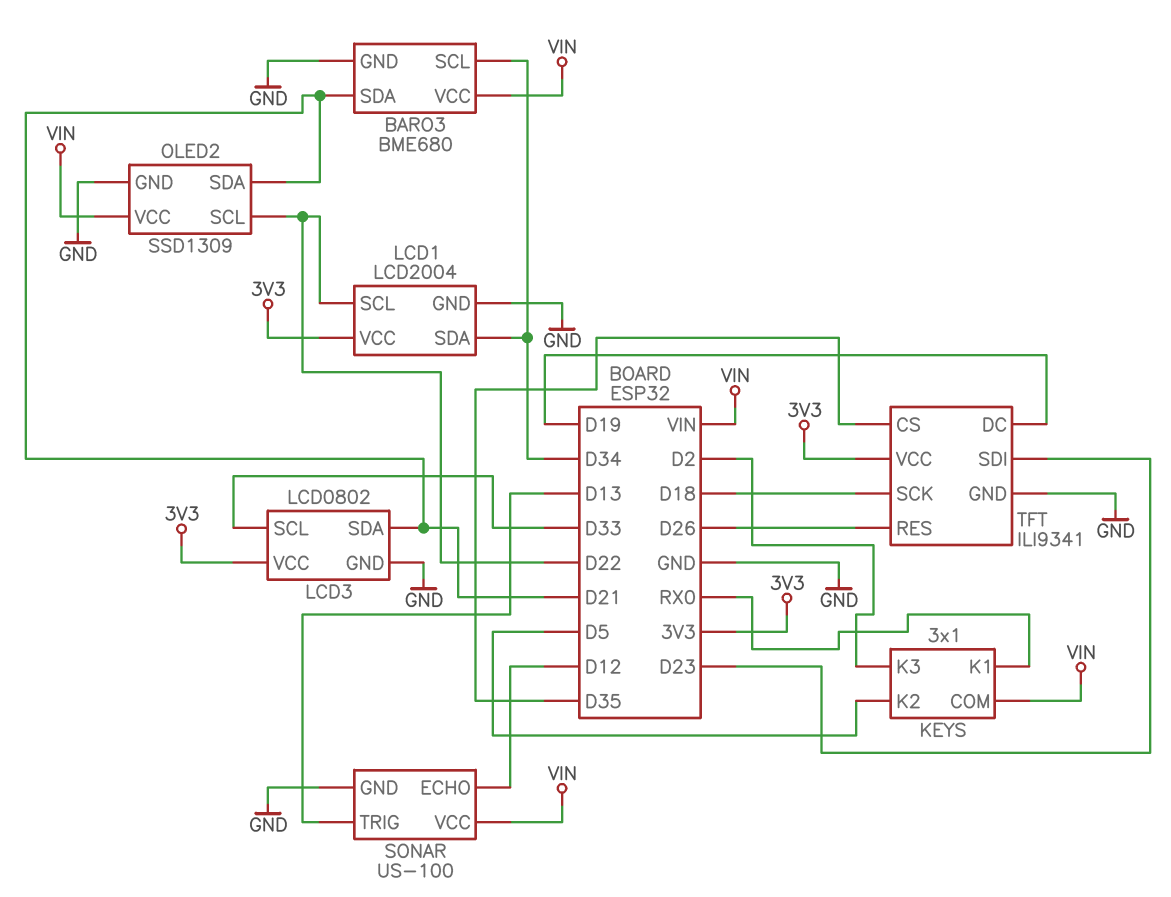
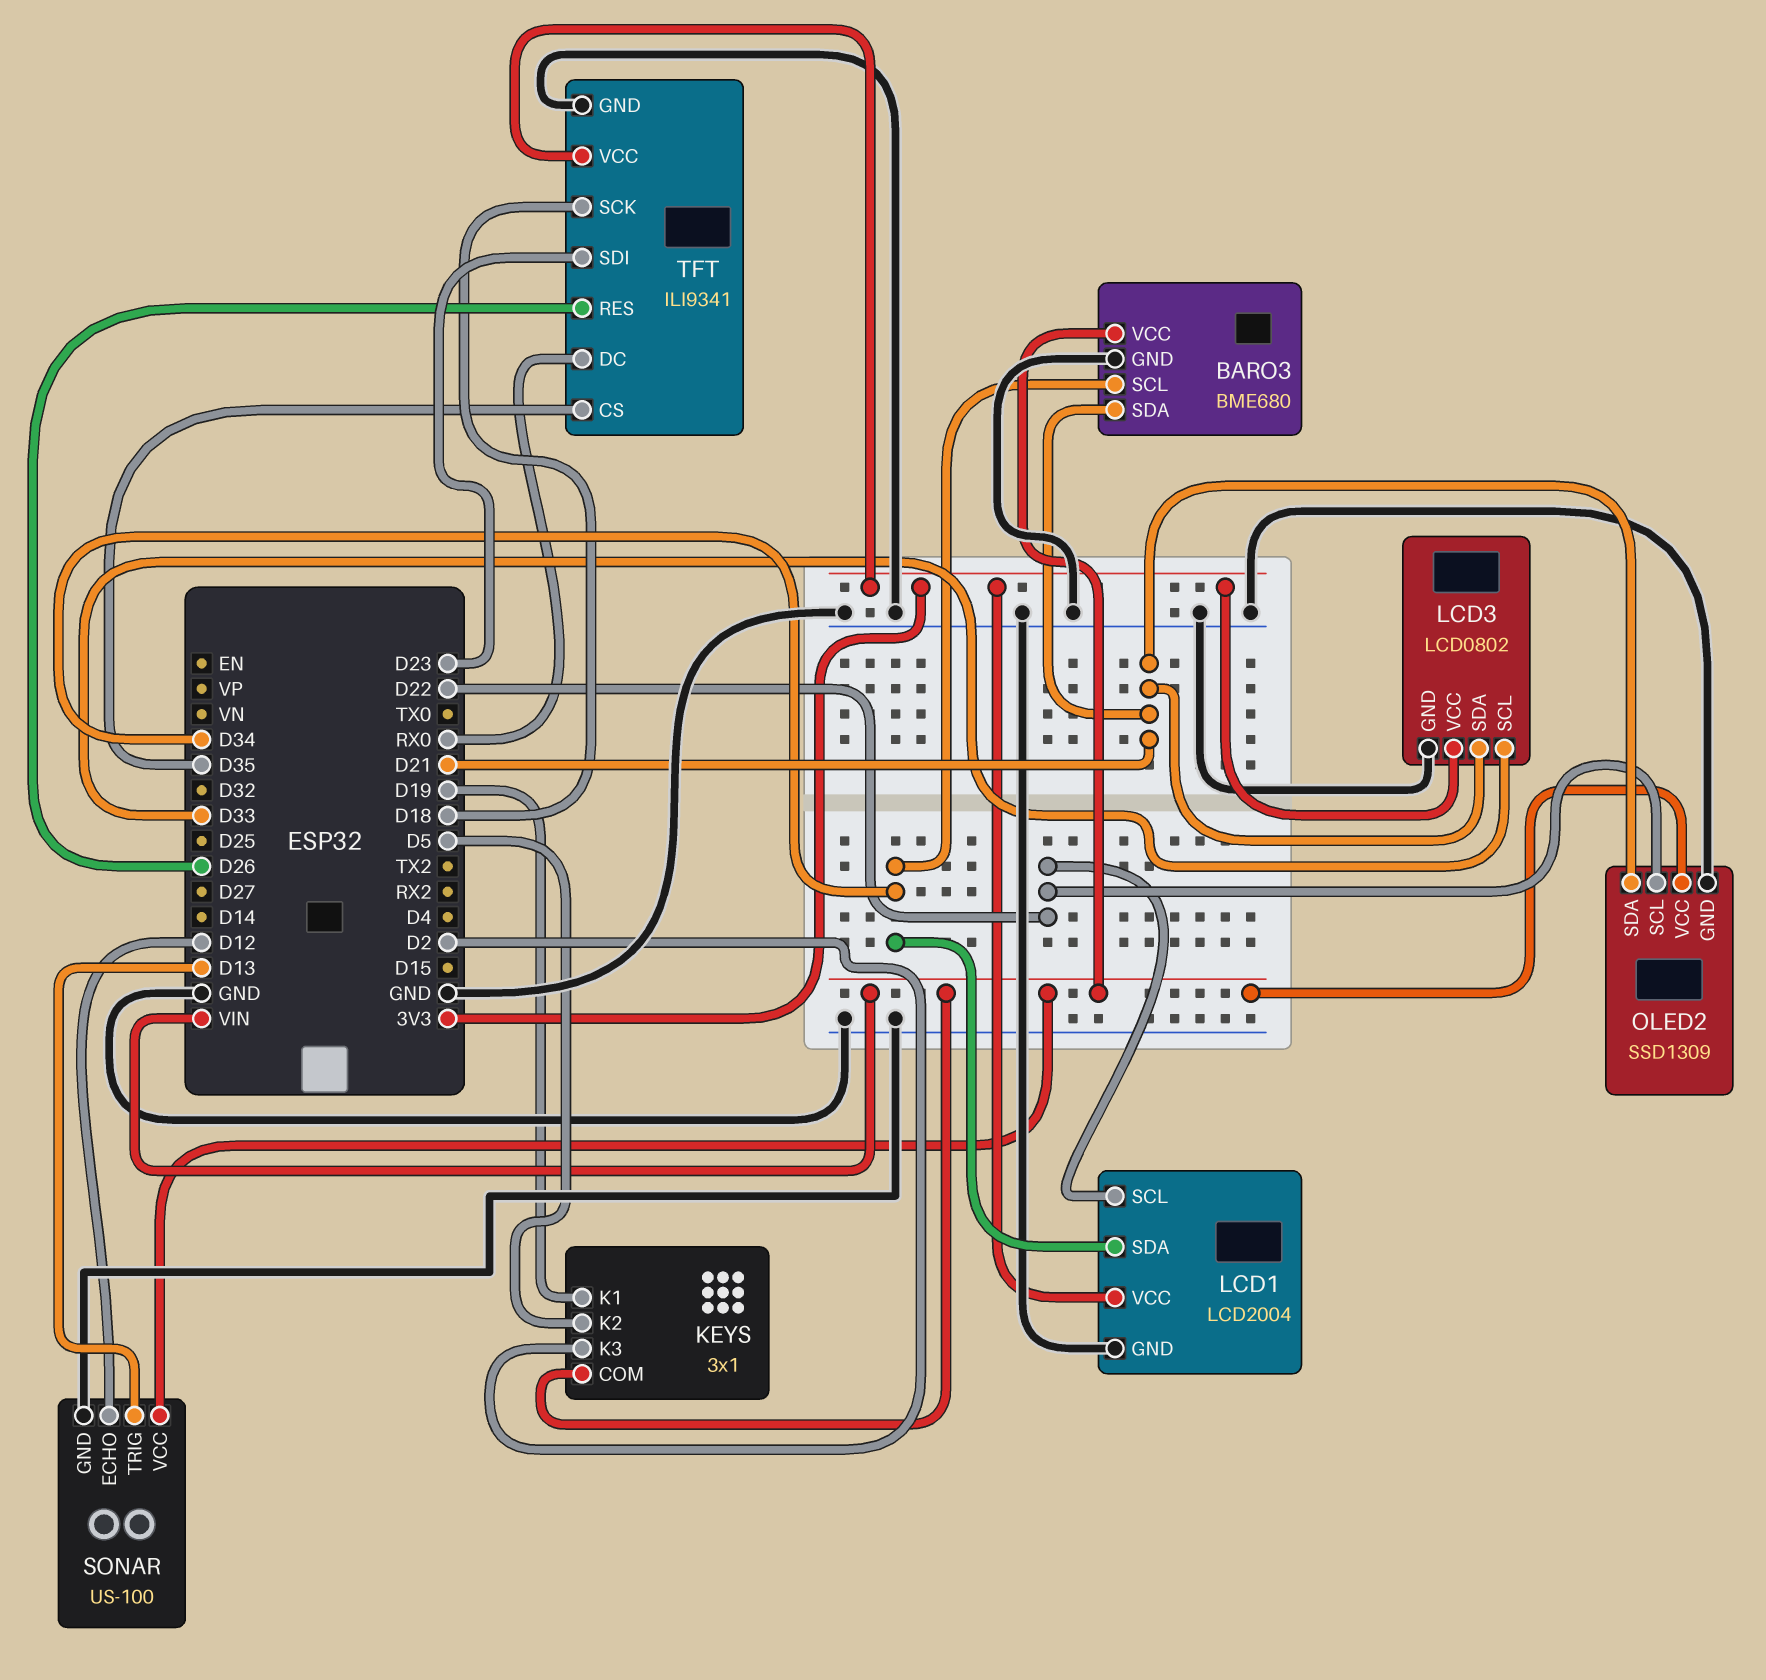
KEYS pin K1: RX0 -> D19
TFT pin DC: D19 -> RX0

